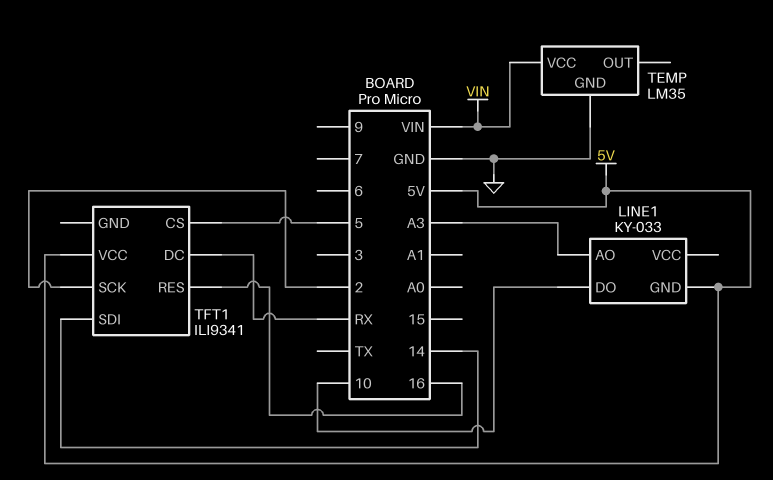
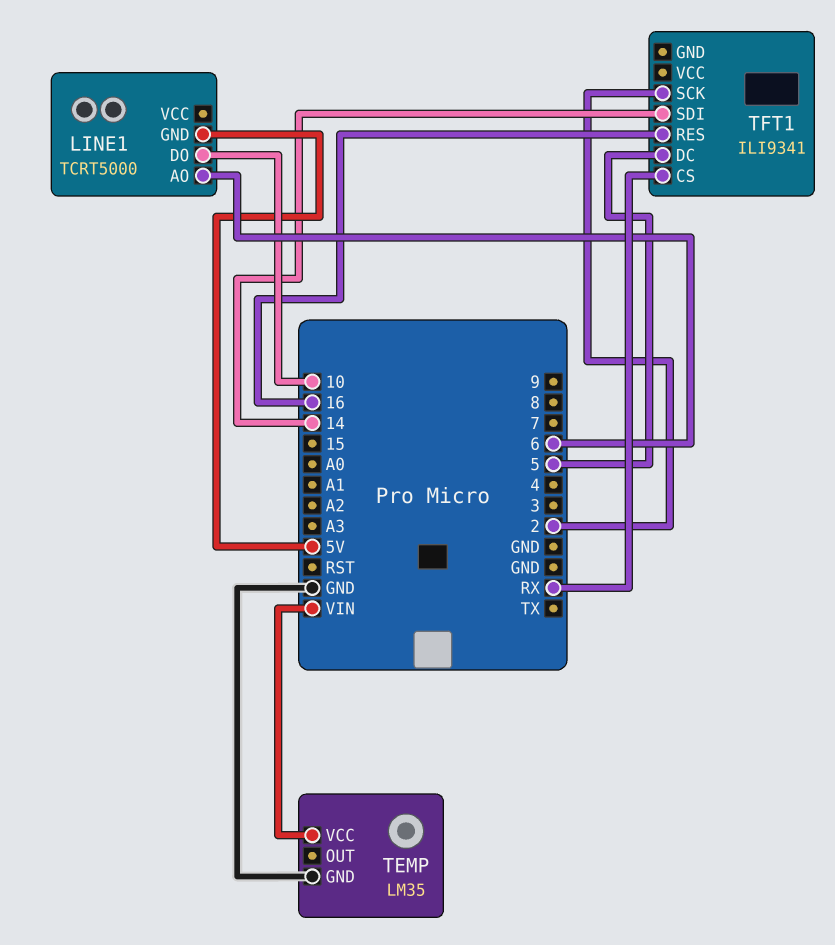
LINE1: KY-033 -> TCRT5000
LINE1 pin AO: A3 -> 6
TFT1 pin CS: 5 -> RX
TFT1 pin DC: RX -> 5
TFT1 pin VCC: 5V -> none

